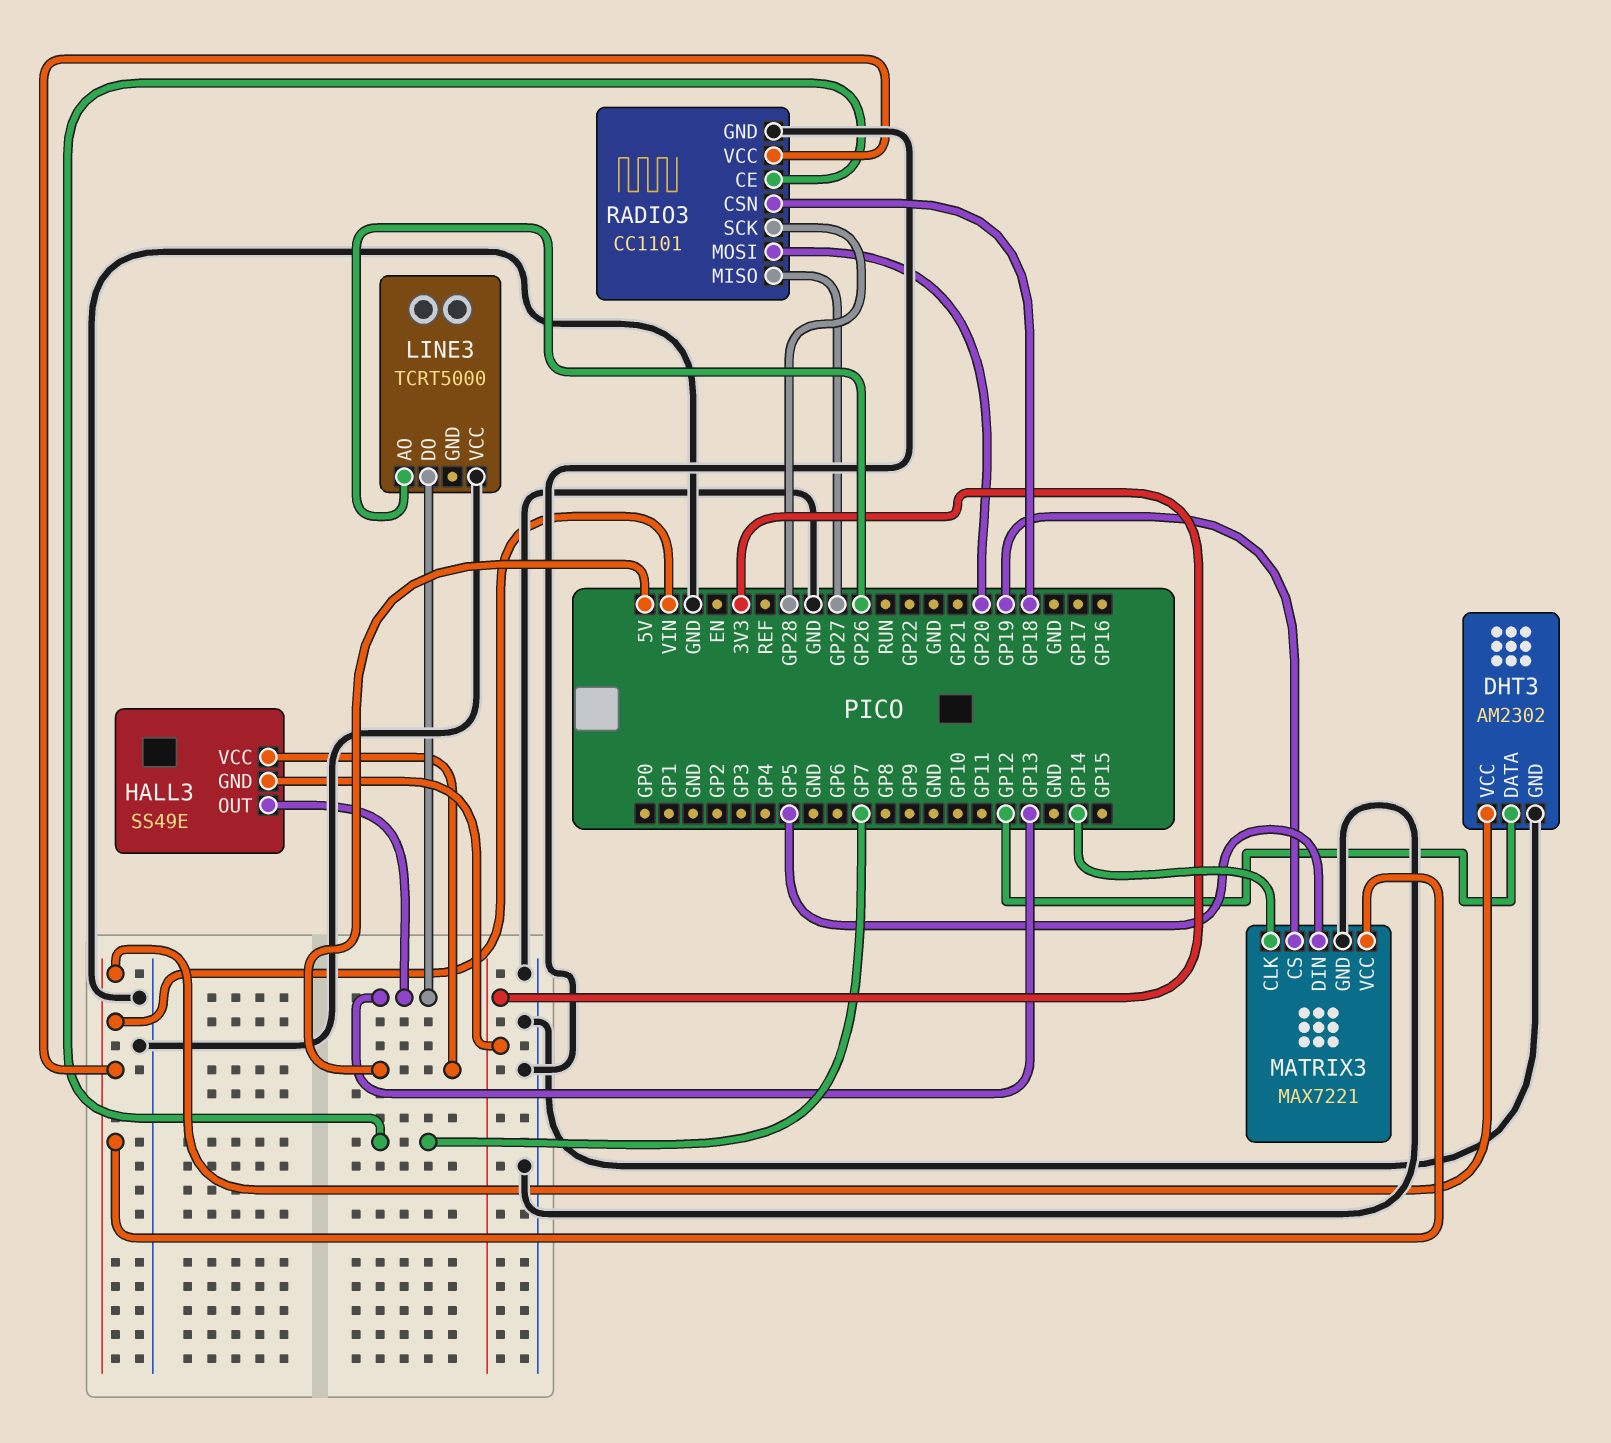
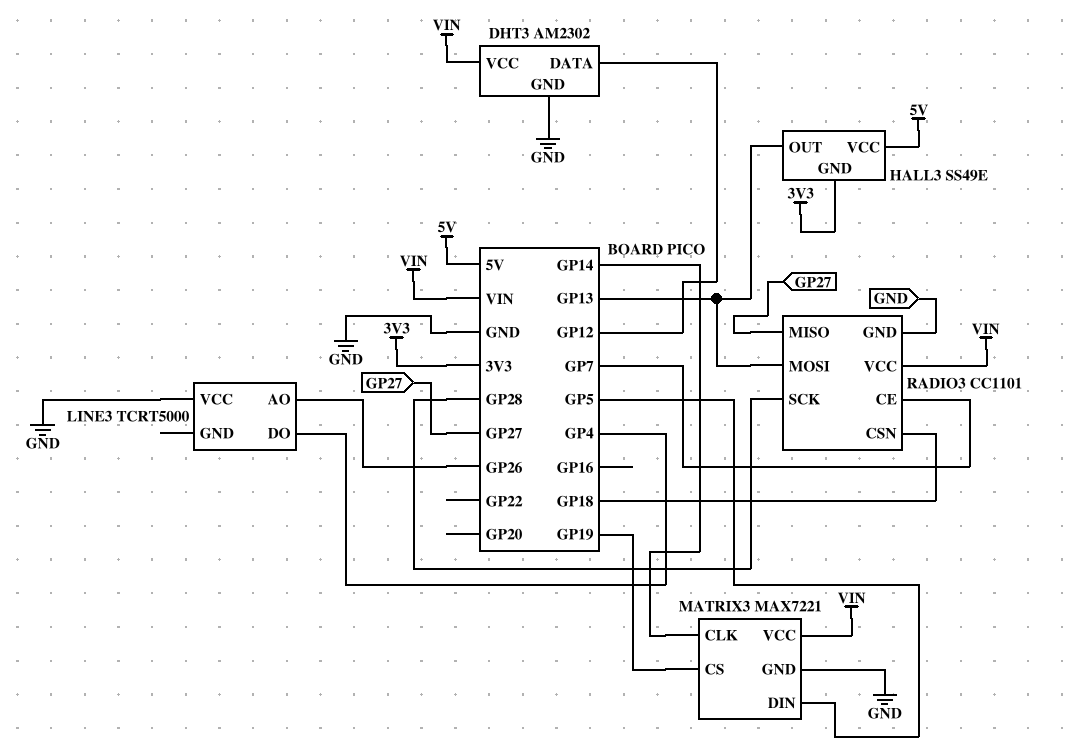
LINE3 pin DO: GP13 -> GP4
RADIO3 pin MOSI: GP20 -> GP13

